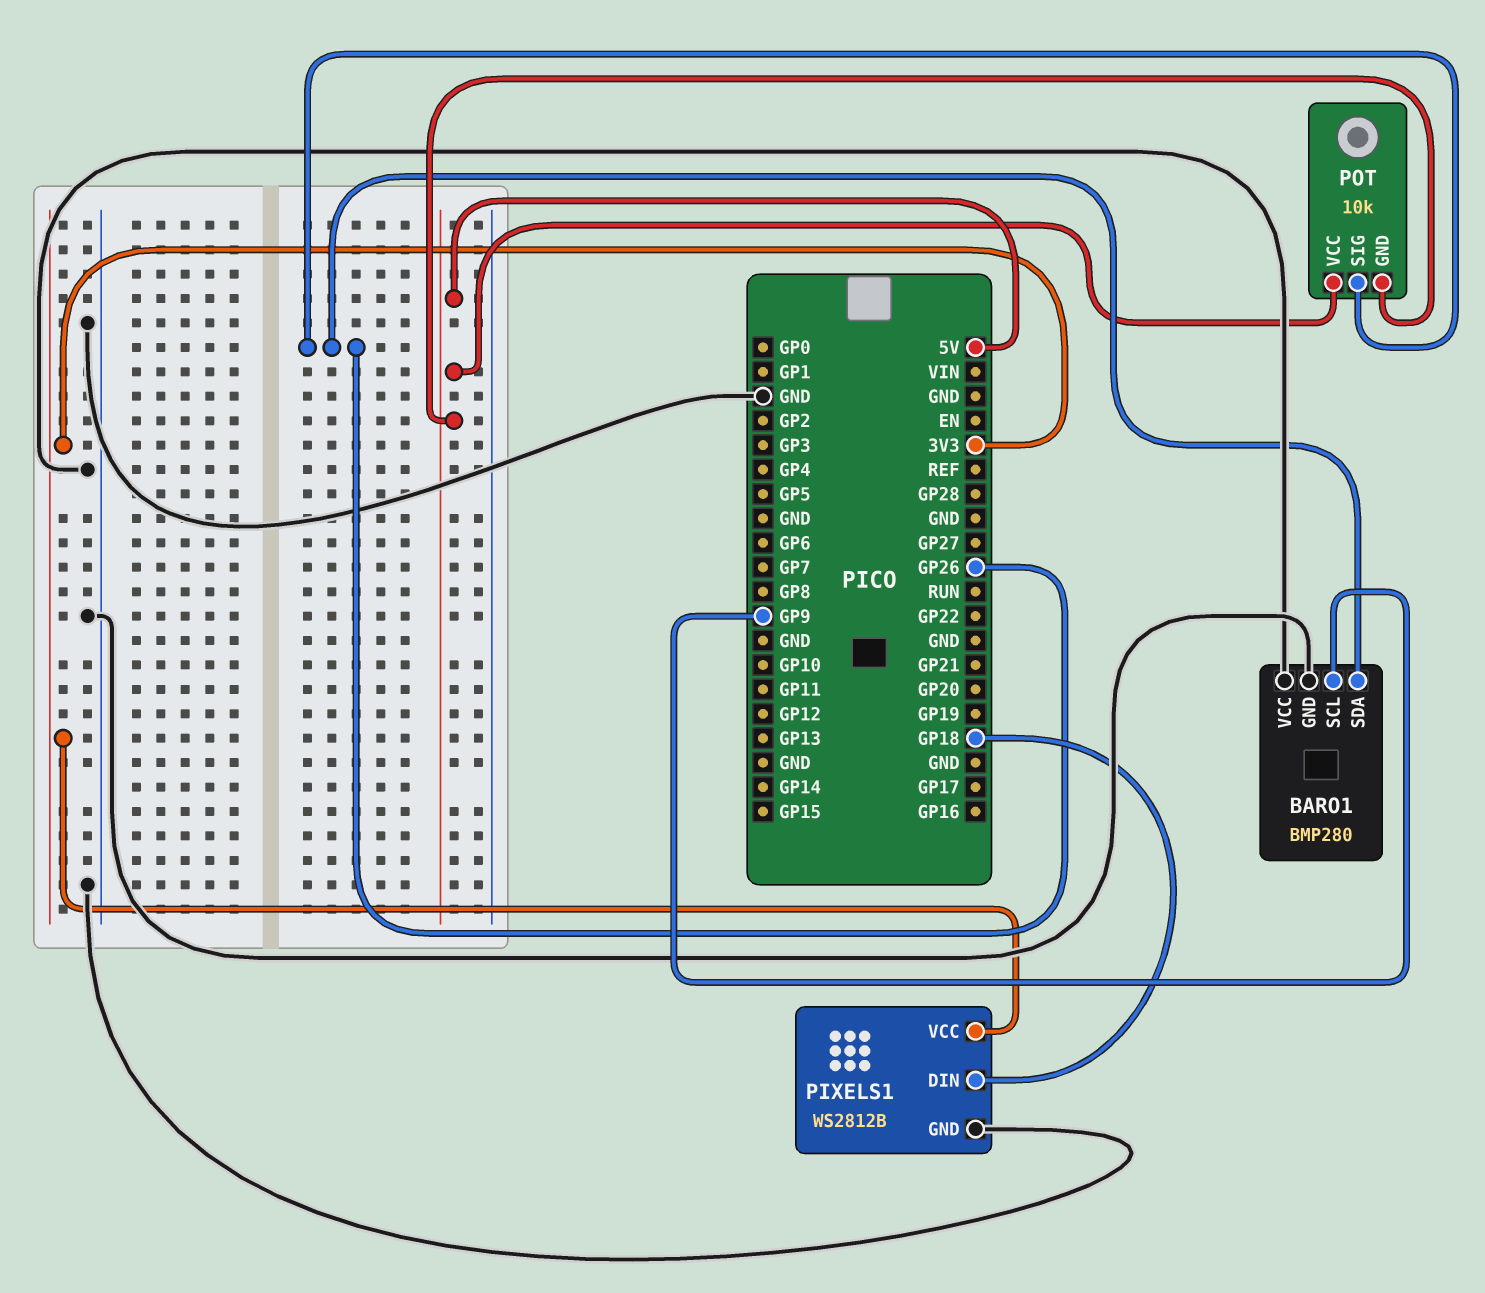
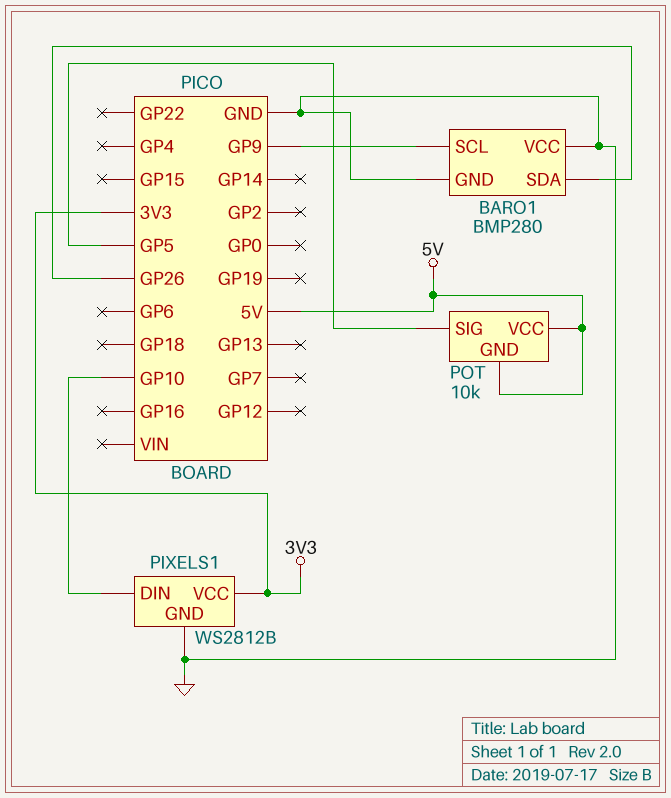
PIXELS1 pin DIN: GP18 -> GP10
POT pin SIG: GP26 -> GP5

